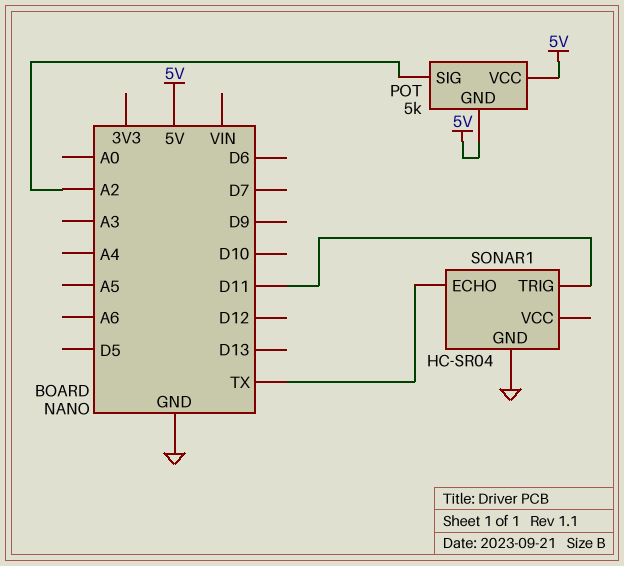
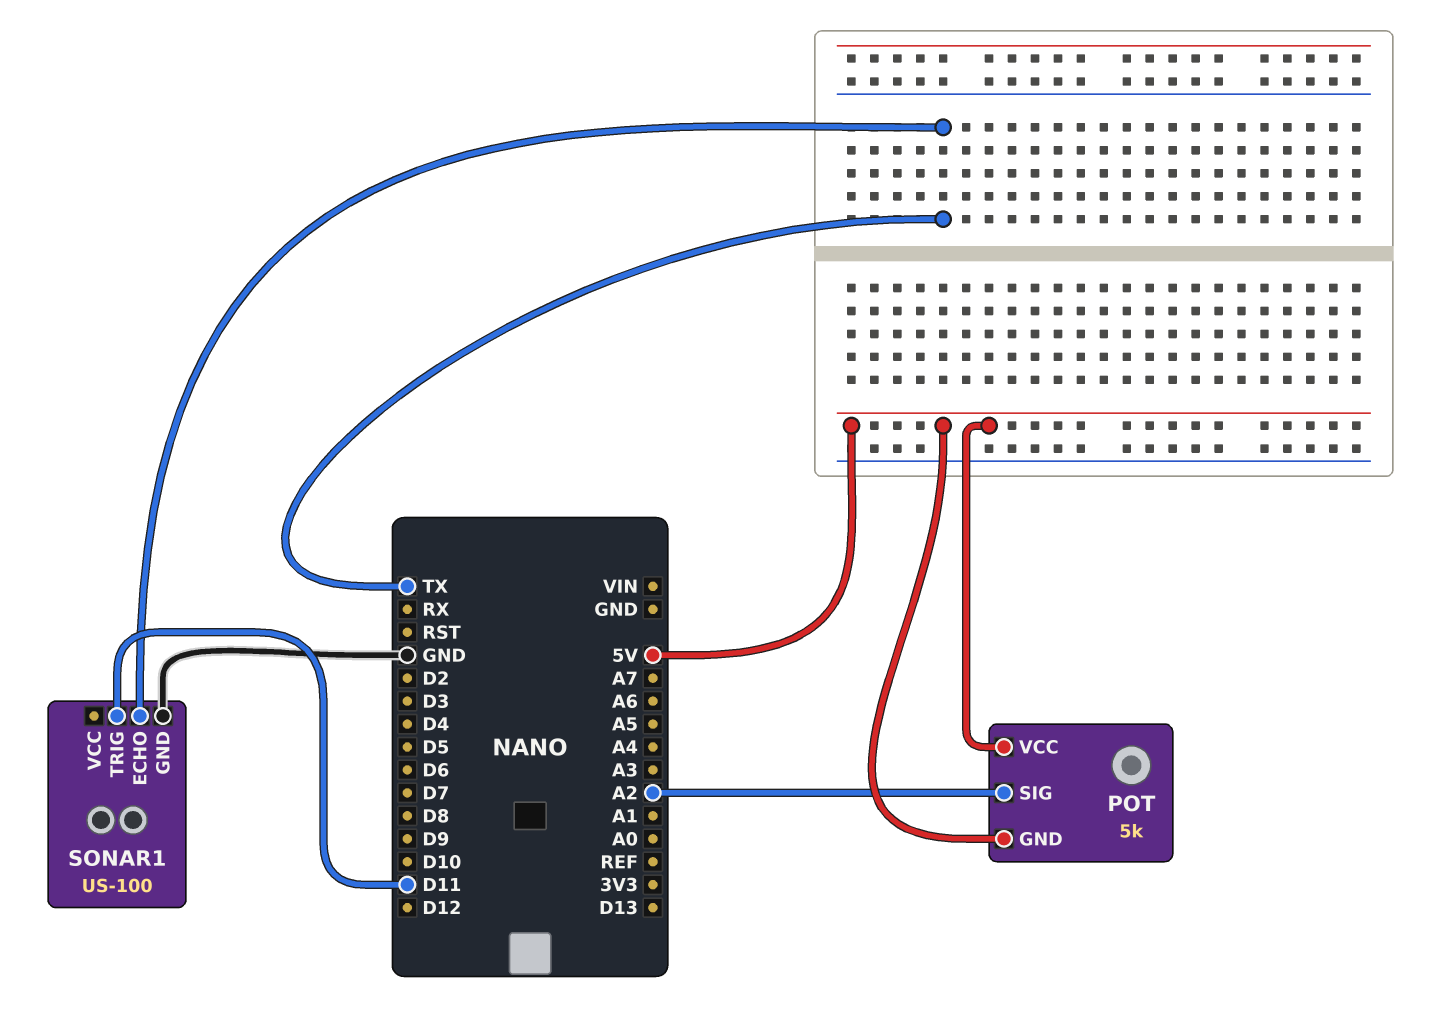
SONAR1: HC-SR04 -> US-100

